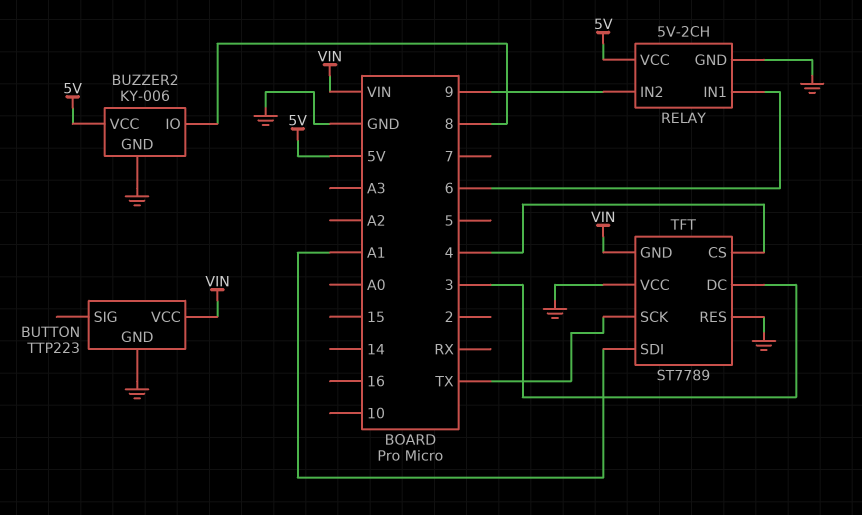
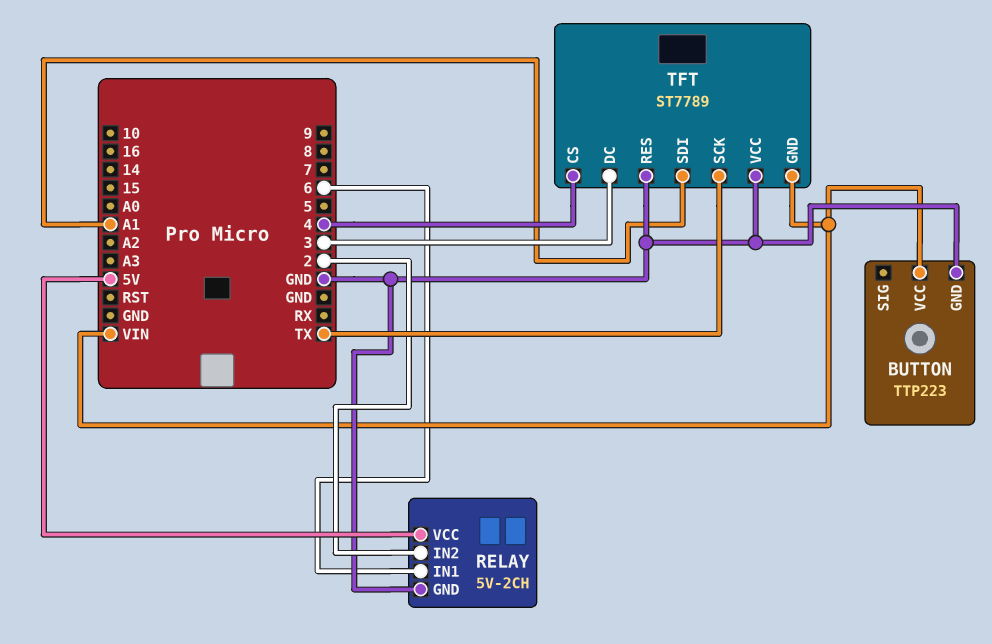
BUZZER2: KY-006 -> none
BUZZER2 pin GND: GND -> none
BUZZER2 pin IO: 8 -> none
BUZZER2 pin VCC: 5V -> none
RELAY pin IN2: 9 -> 2

